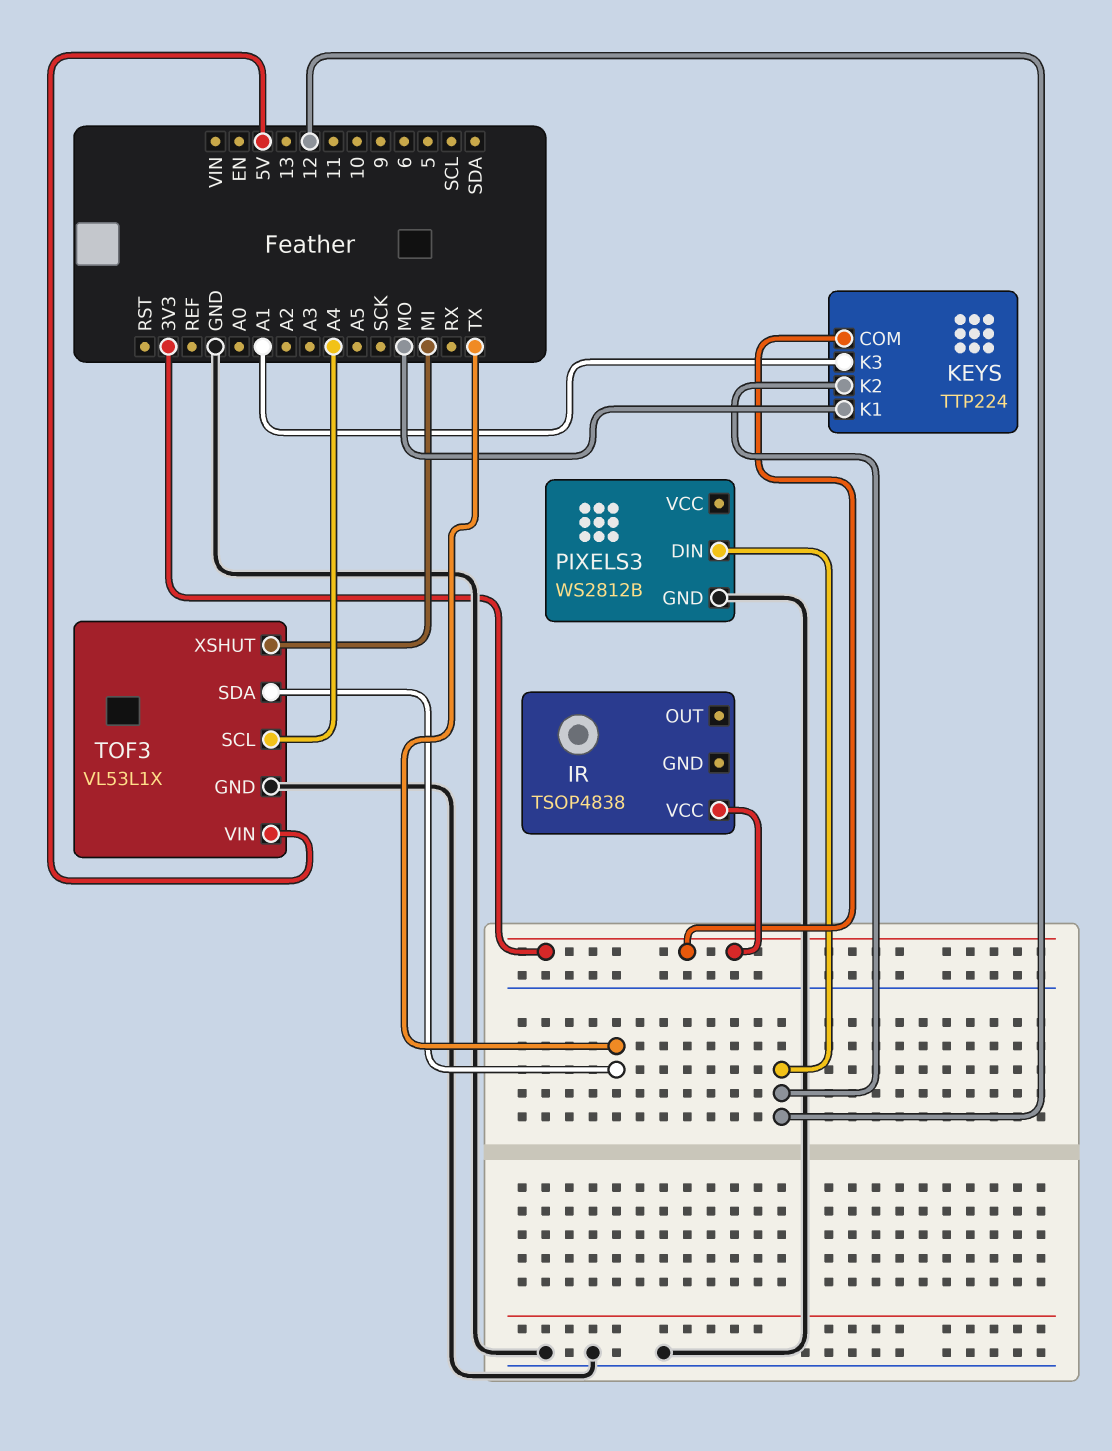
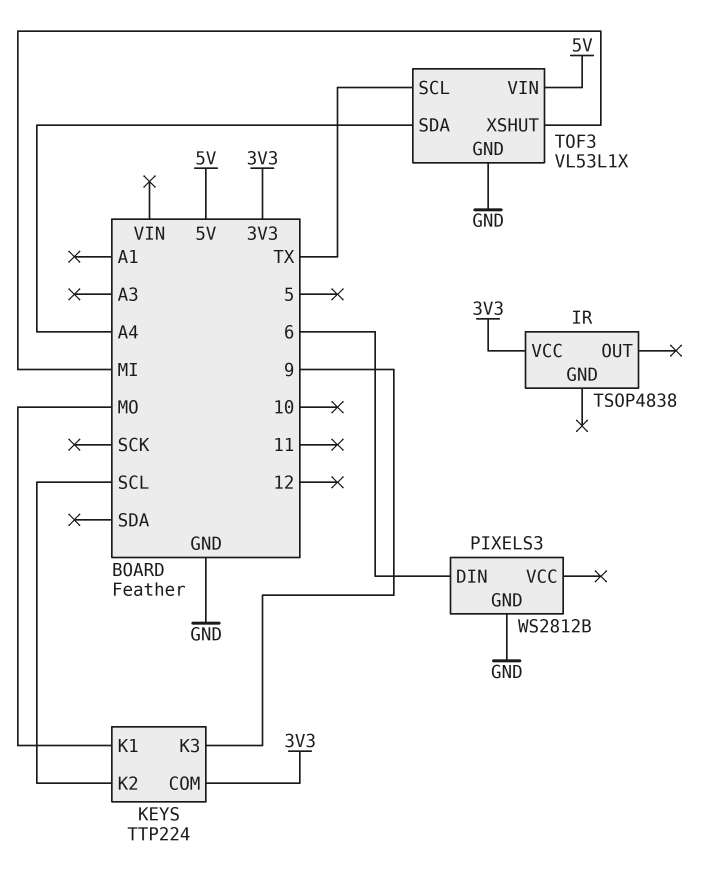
KEYS pin K2: 12 -> SCL
KEYS pin K3: A1 -> 9
PIXELS3 pin DIN: 12 -> 6
TOF3 pin SCL: A4 -> TX
TOF3 pin SDA: TX -> A4

